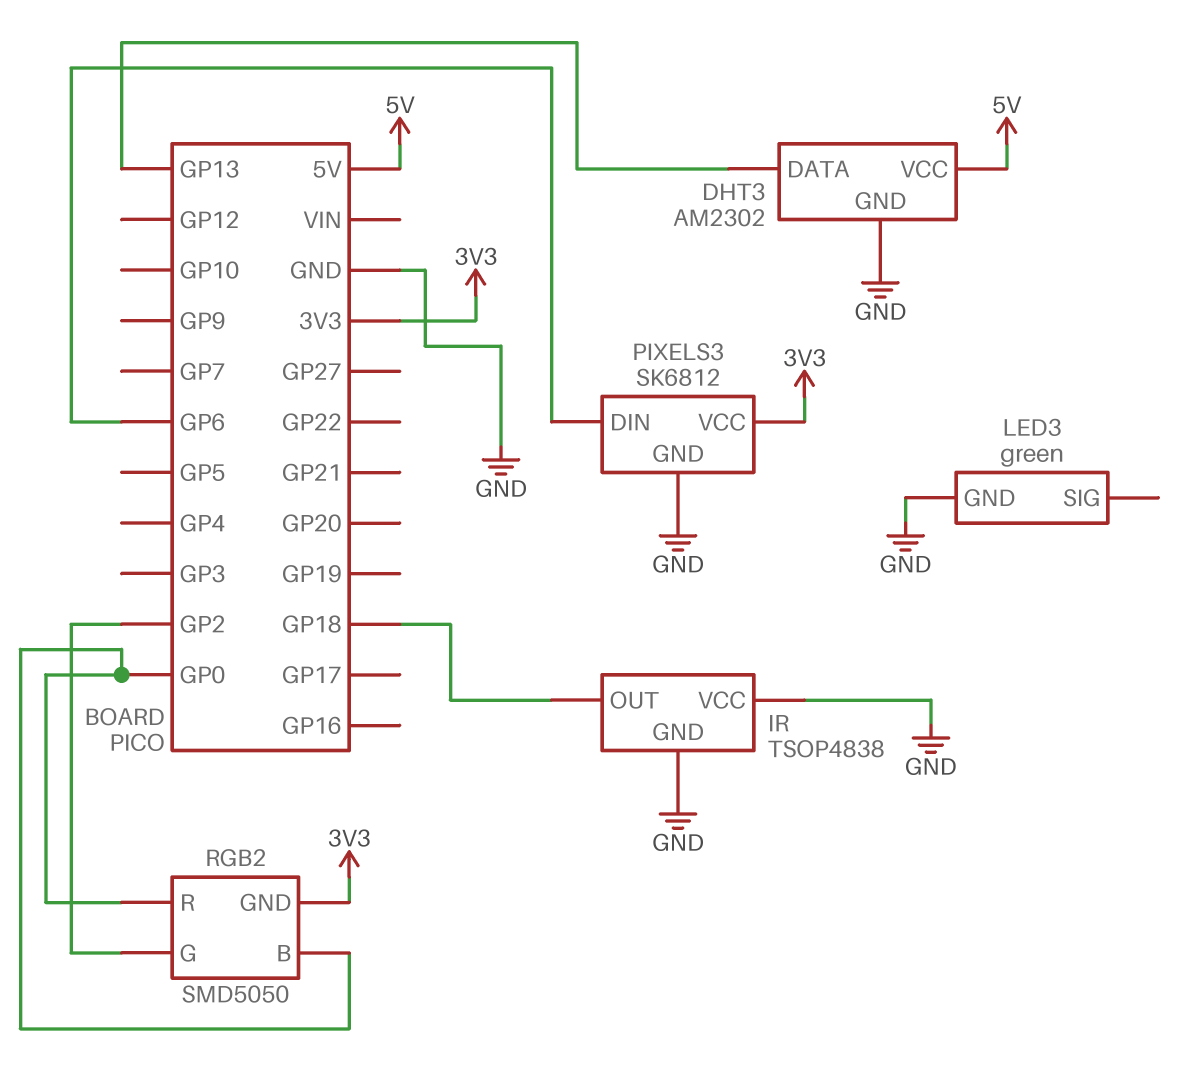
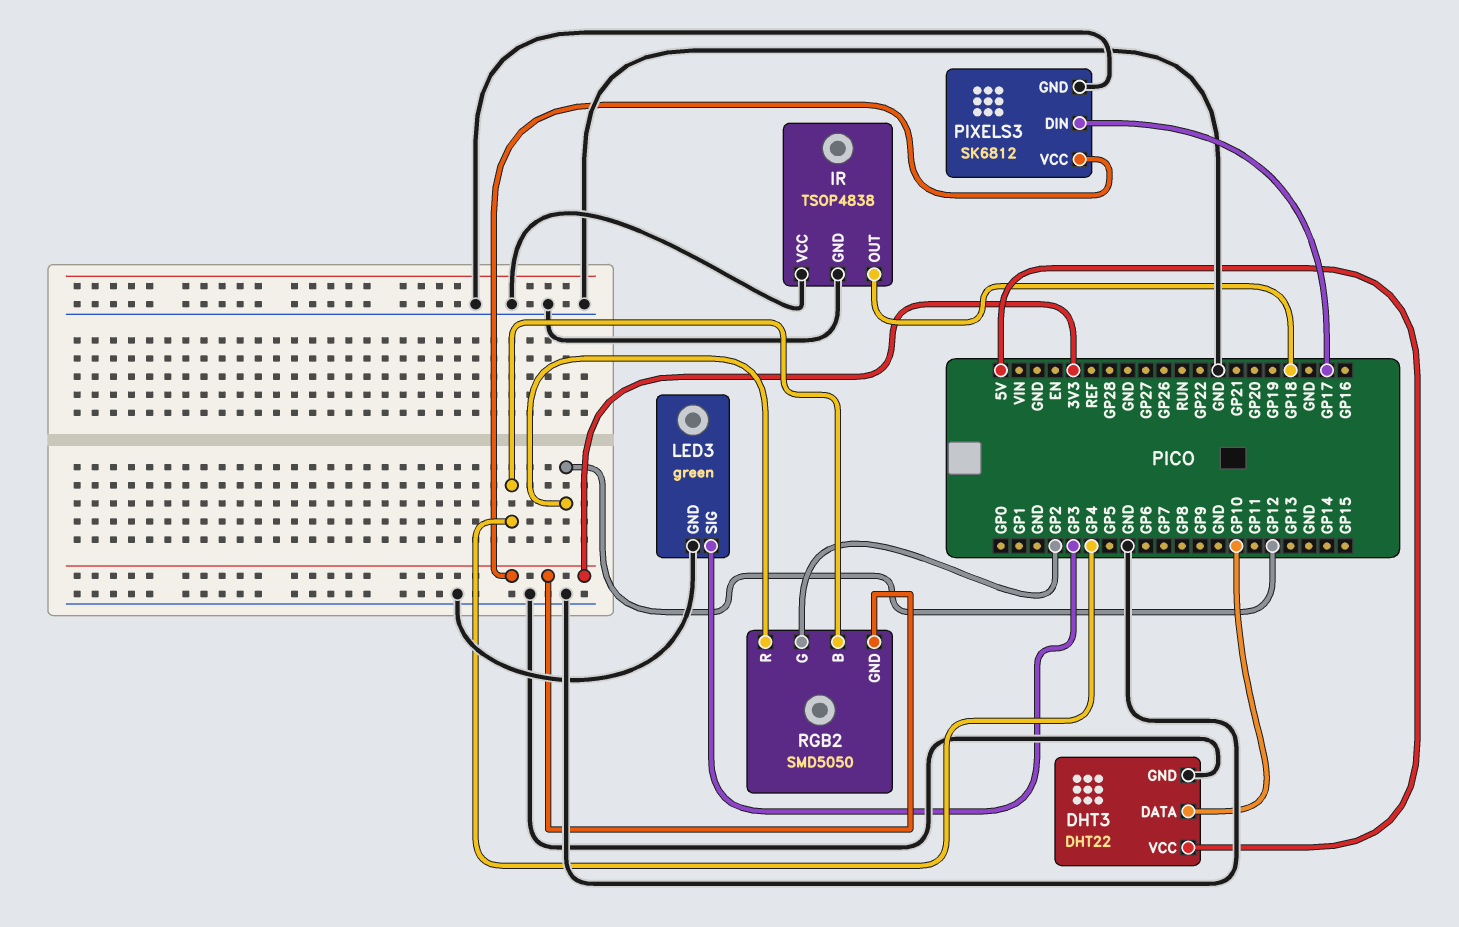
DHT3: AM2302 -> DHT22
DHT3 pin DATA: GP13 -> GP10
LED3 pin SIG: none -> GP3
PIXELS3 pin DIN: GP6 -> GP17
RGB2 pin B: GP0 -> GP4
RGB2 pin R: GP0 -> GP12

